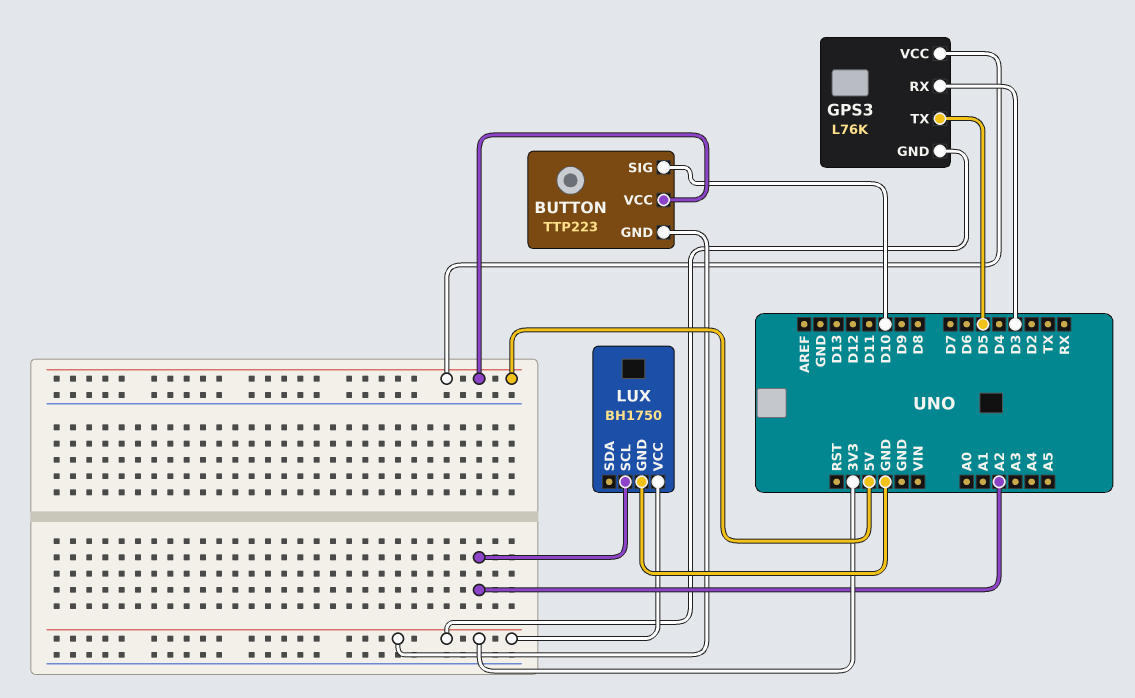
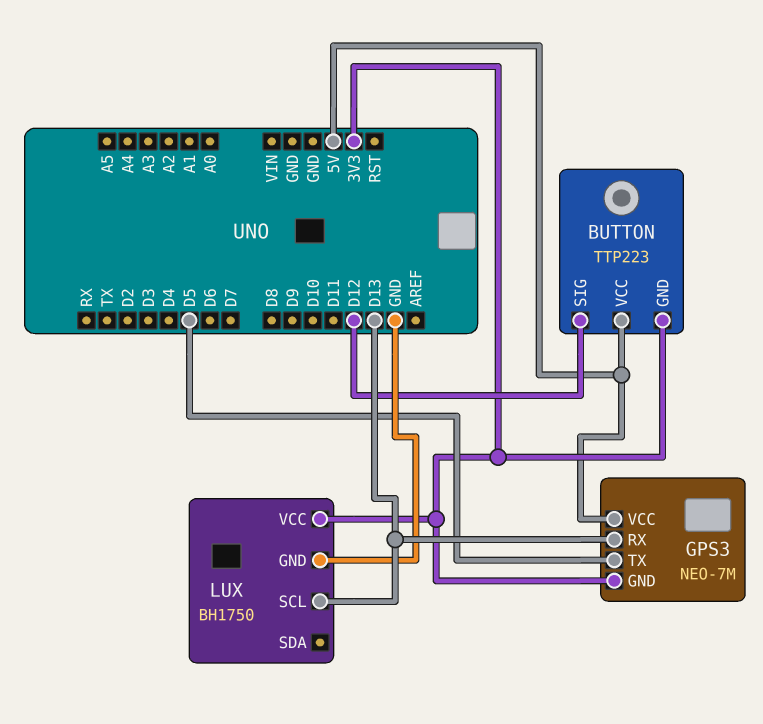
BUTTON pin SIG: D10 -> D12
GPS3: L76K -> NEO-7M
GPS3 pin RX: D3 -> D13
LUX pin SCL: A2 -> D13

